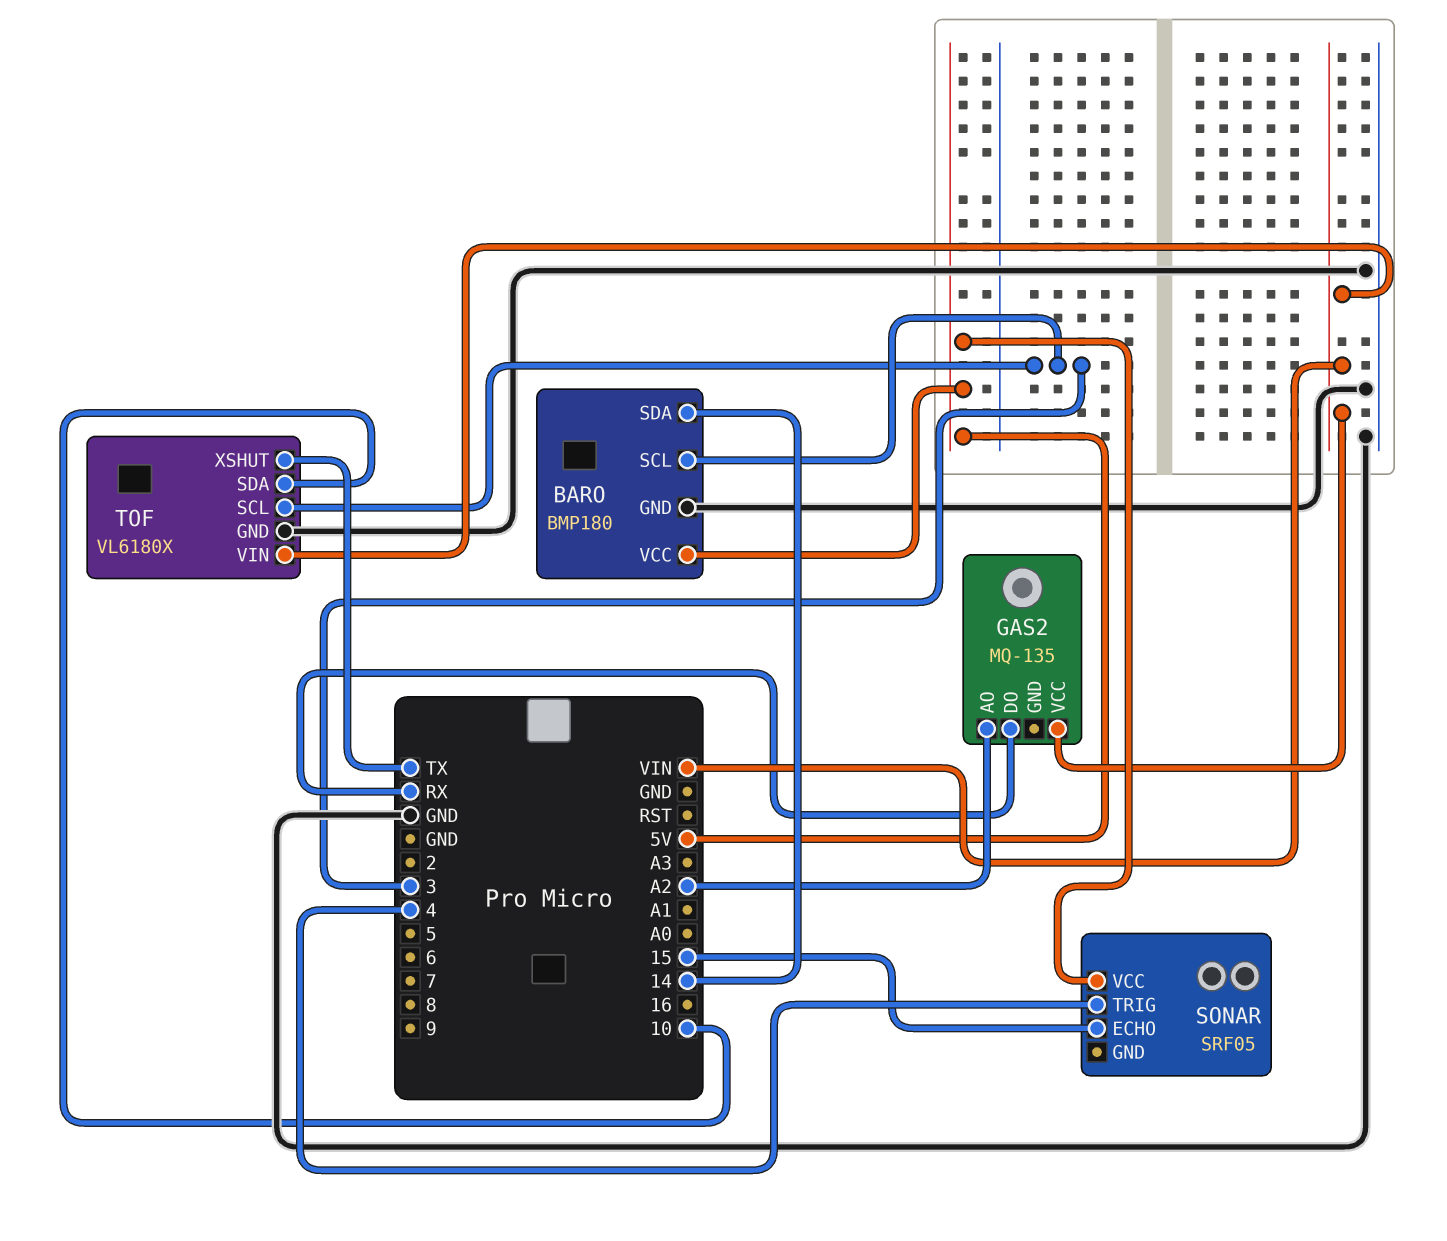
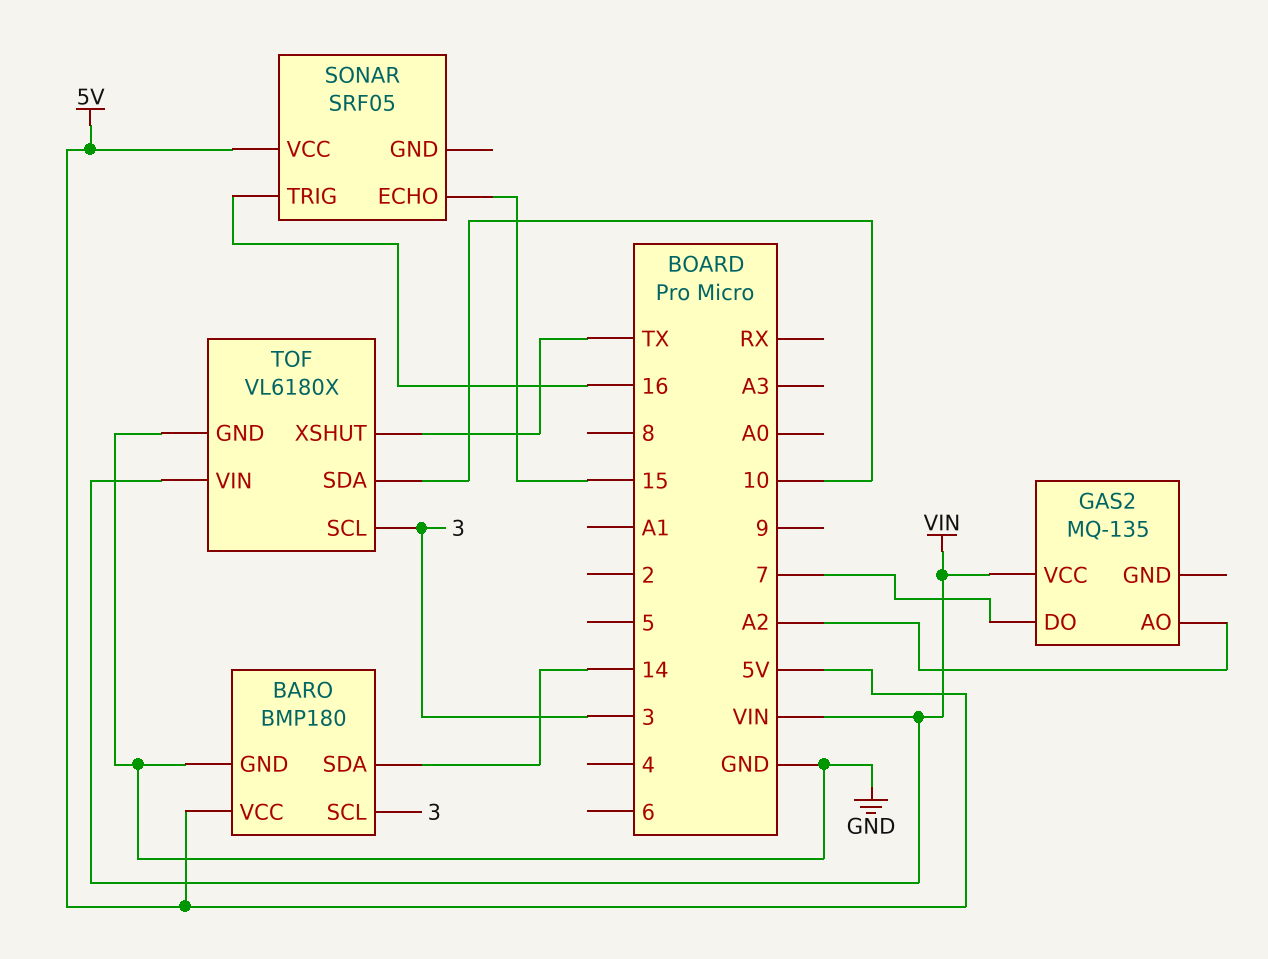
GAS2 pin DO: RX -> 7
SONAR pin TRIG: 4 -> 16

